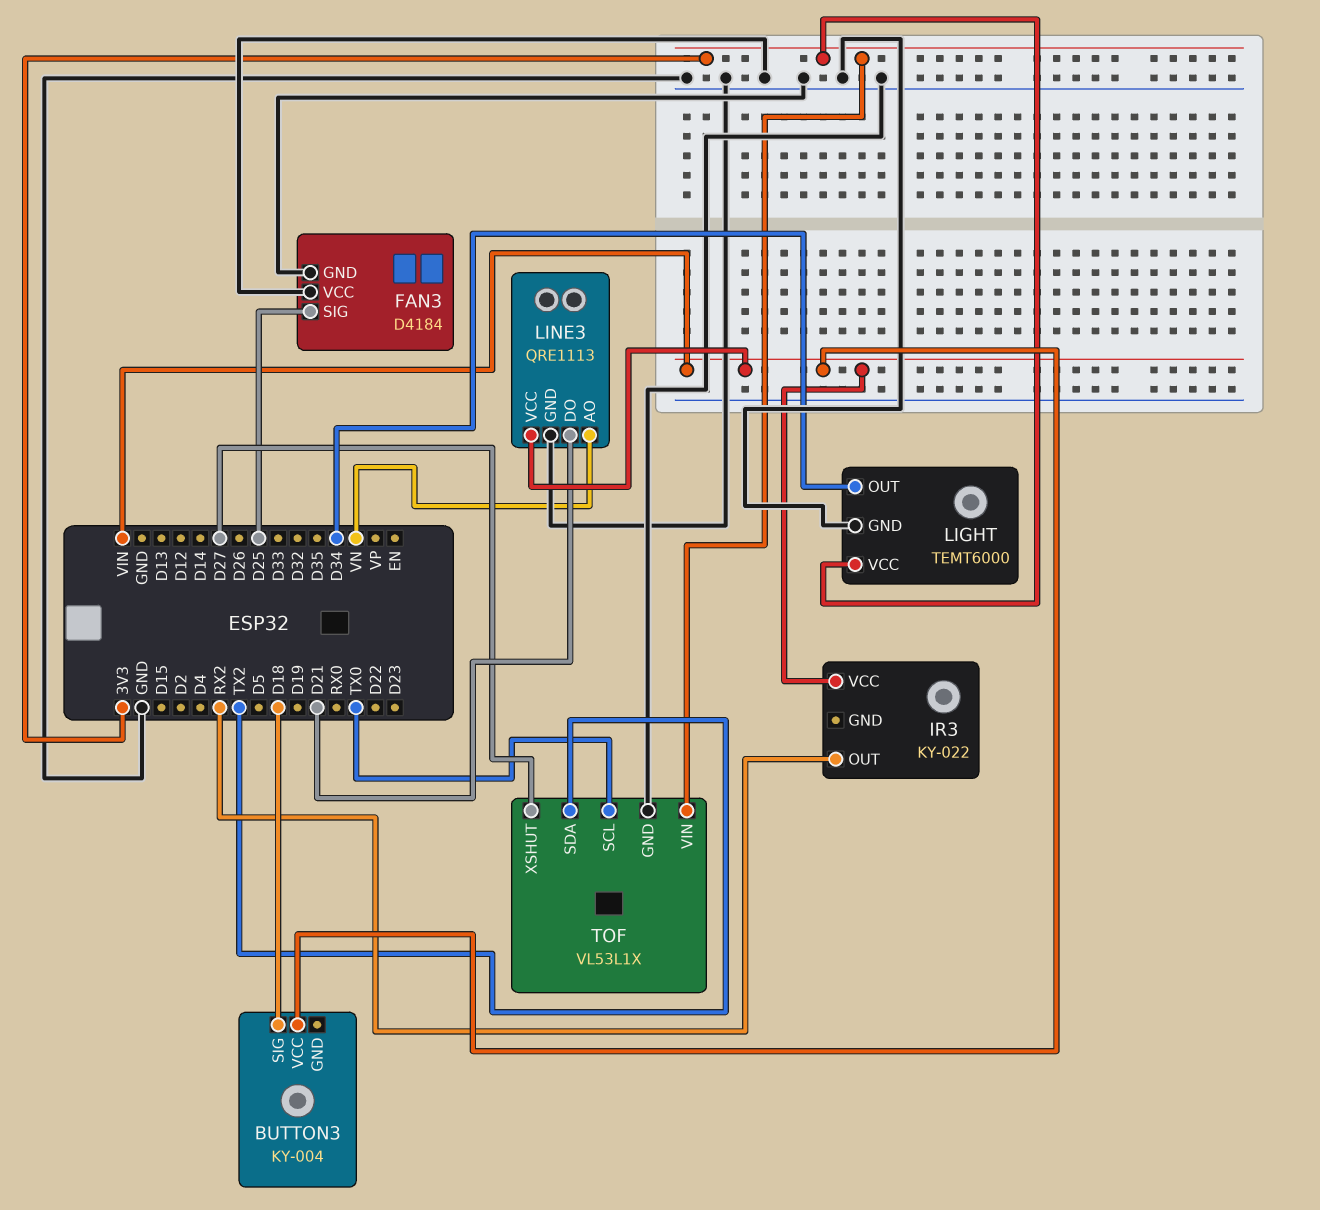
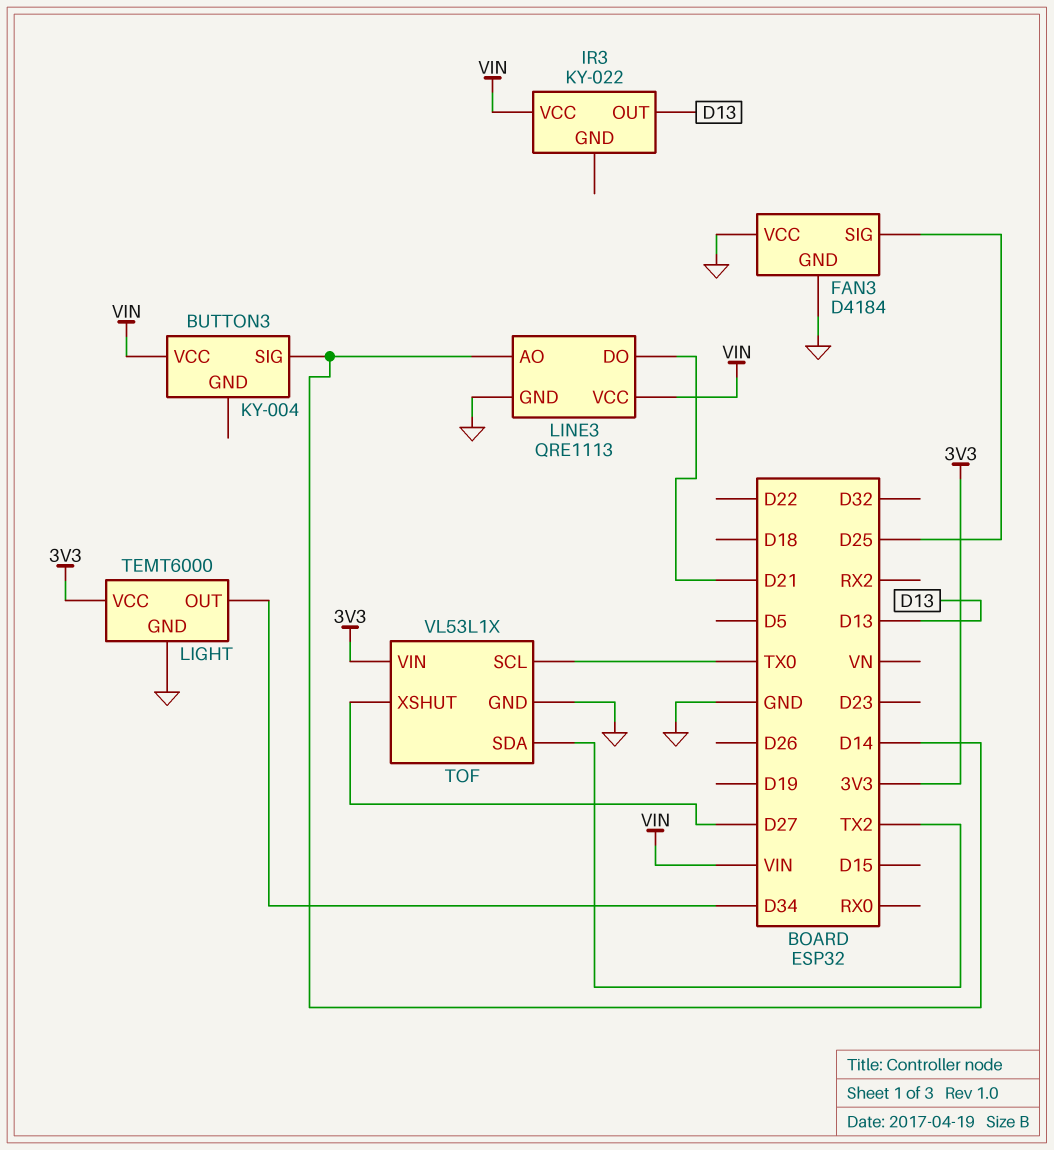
BUTTON3 pin SIG: D18 -> D14
IR3 pin OUT: RX2 -> D13
LINE3 pin AO: VN -> D14

